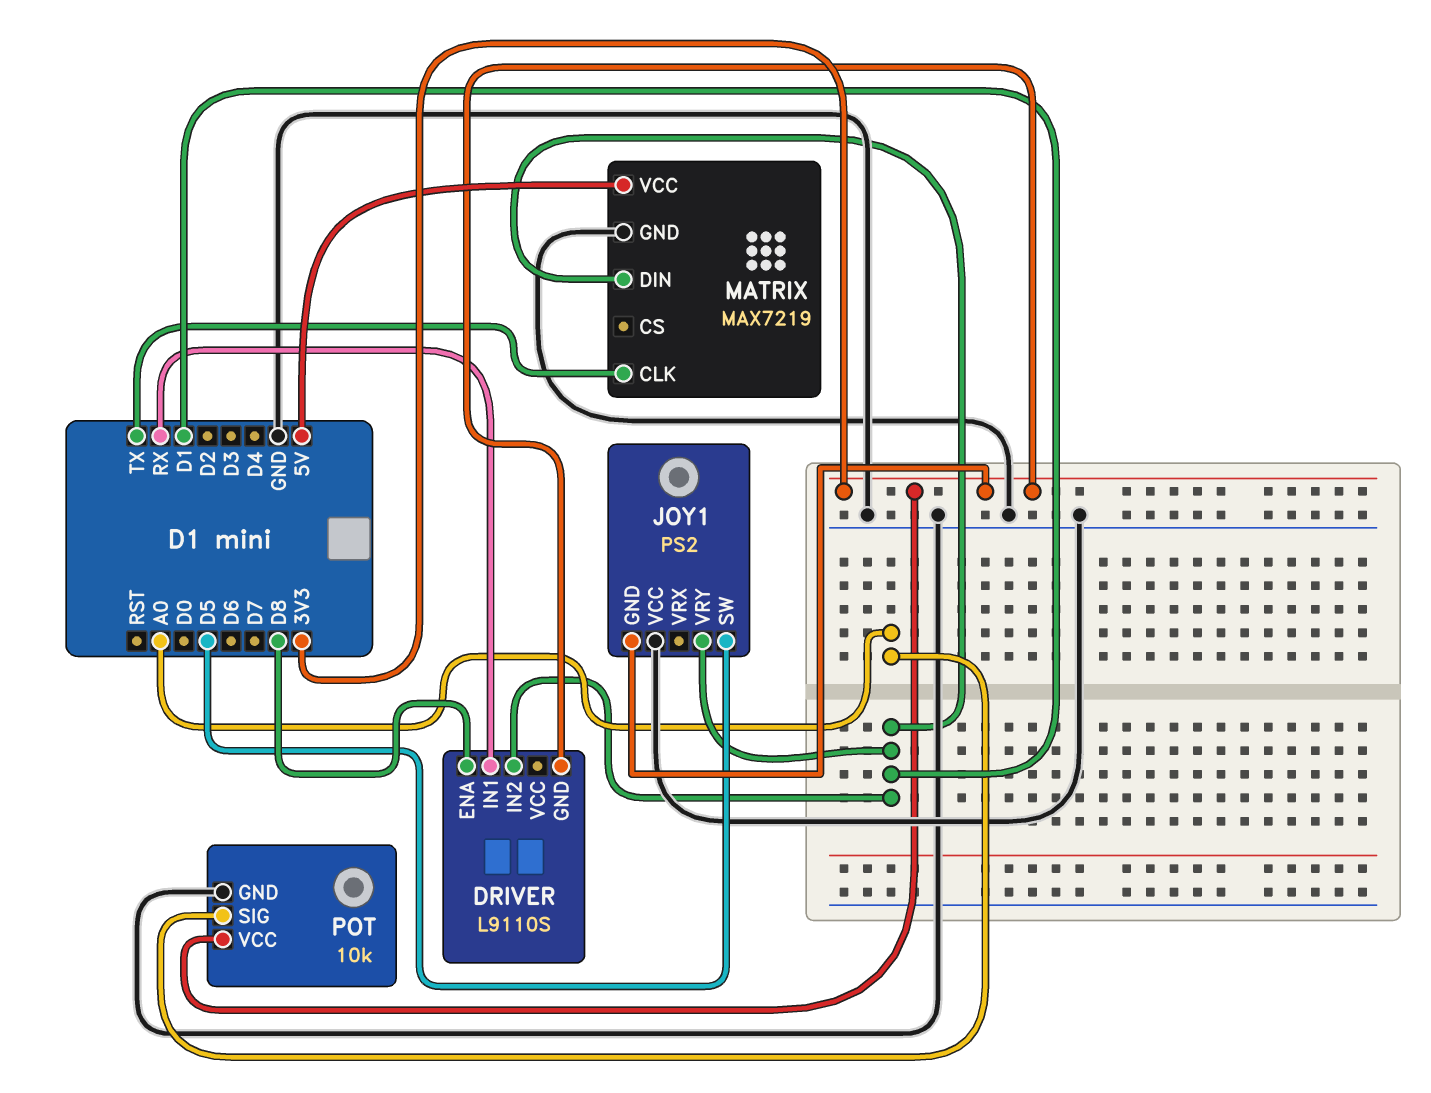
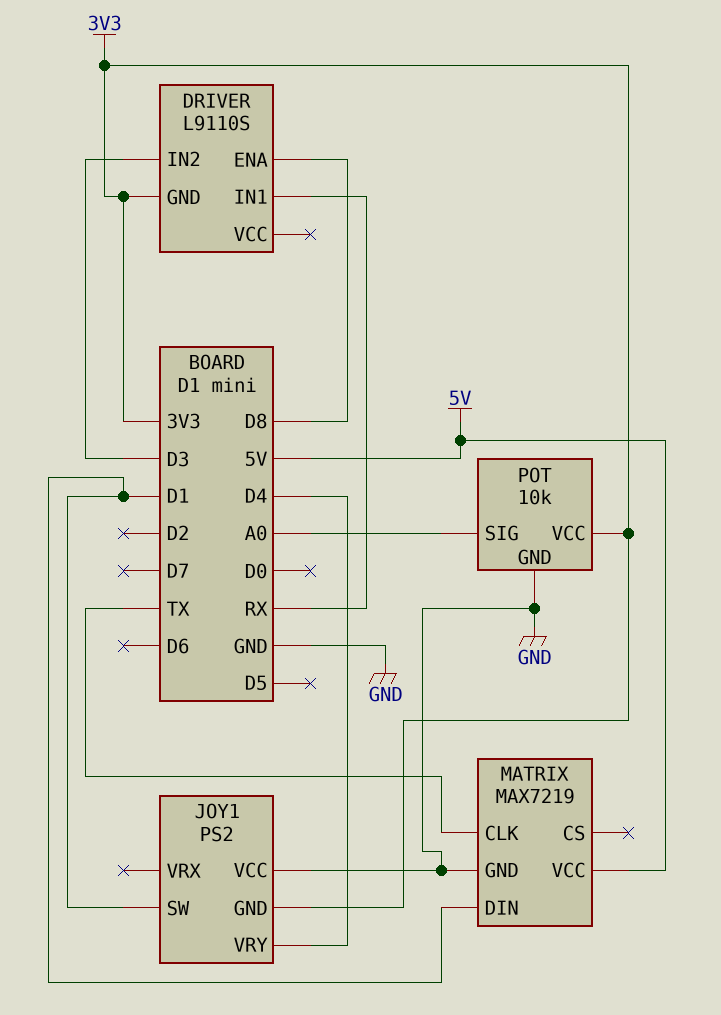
DRIVER pin IN2: D1 -> D3
JOY1 pin SW: D5 -> D1
JOY1 pin VRY: D1 -> D4

